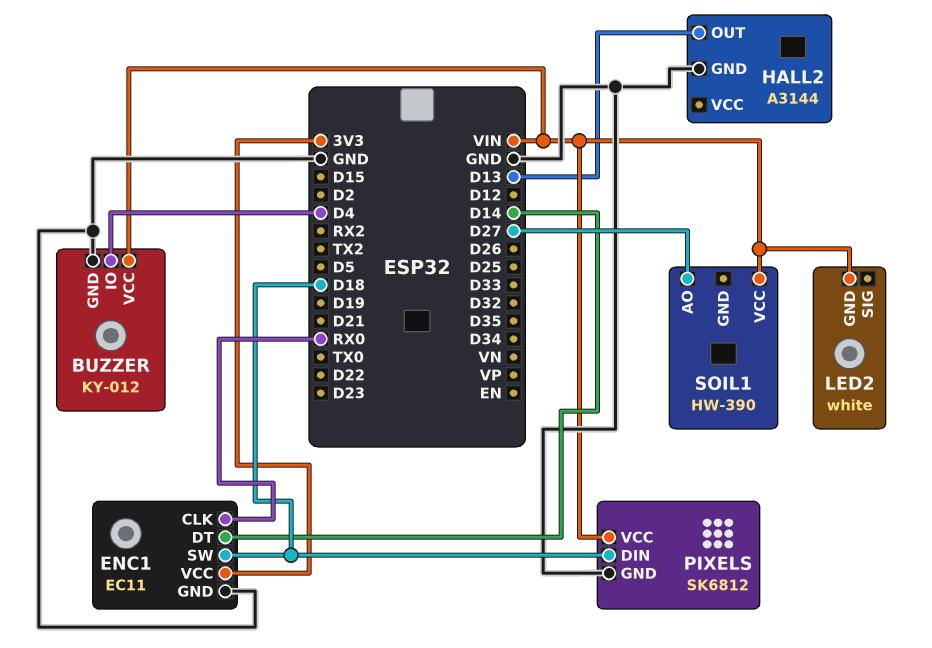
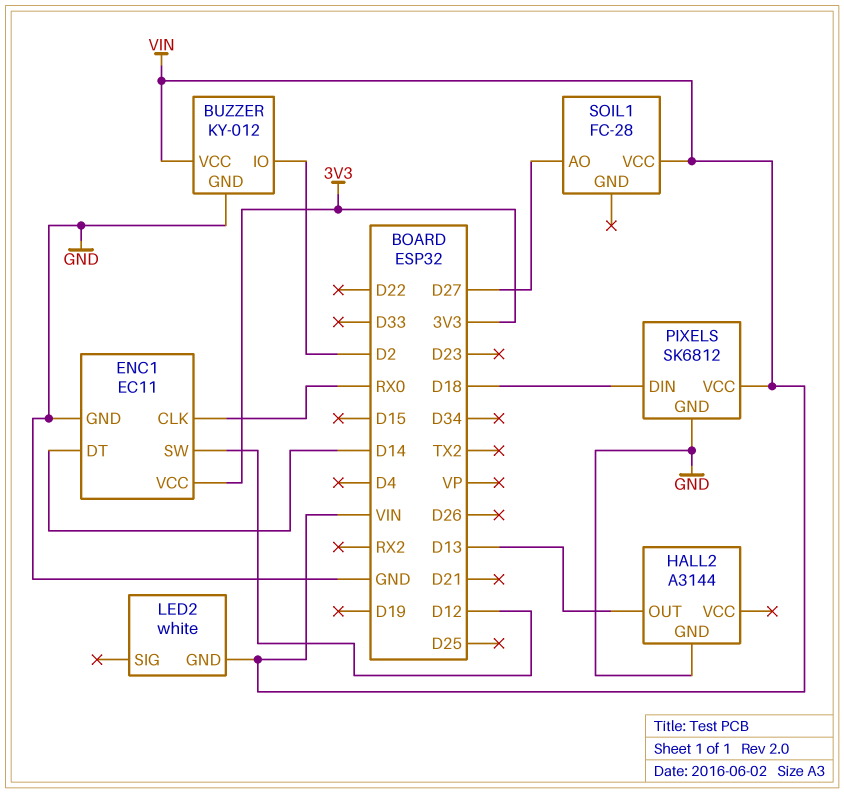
BUZZER pin IO: D4 -> D2
ENC1 pin SW: D18 -> D12
SOIL1: HW-390 -> FC-28

